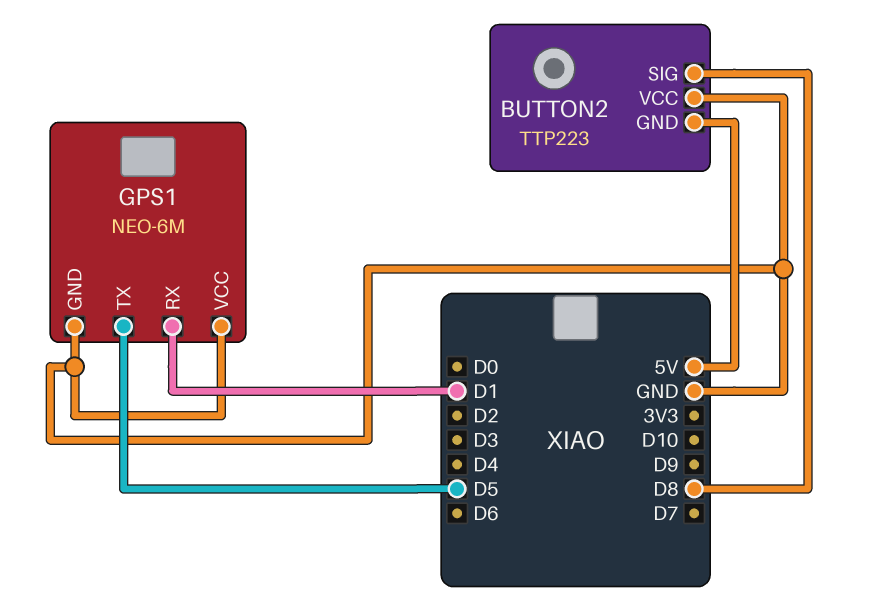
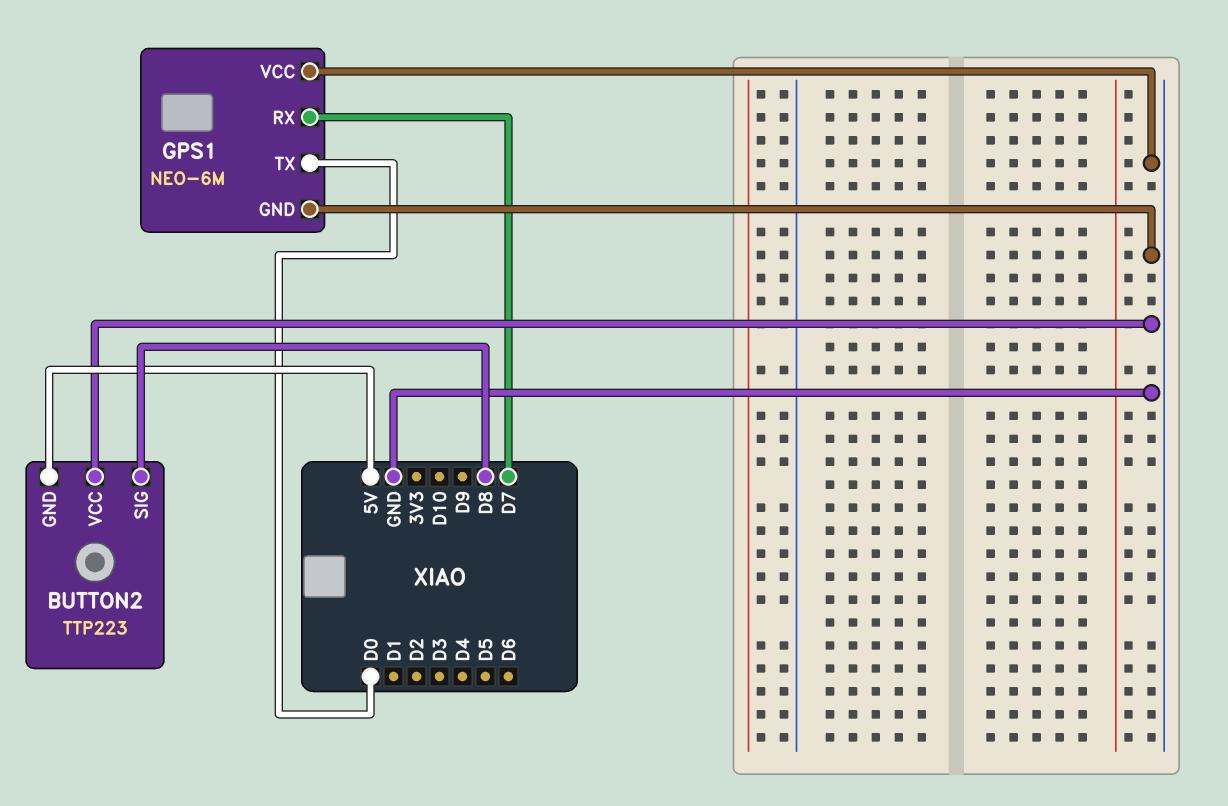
GPS1 pin RX: D1 -> D7
GPS1 pin TX: D5 -> D0

